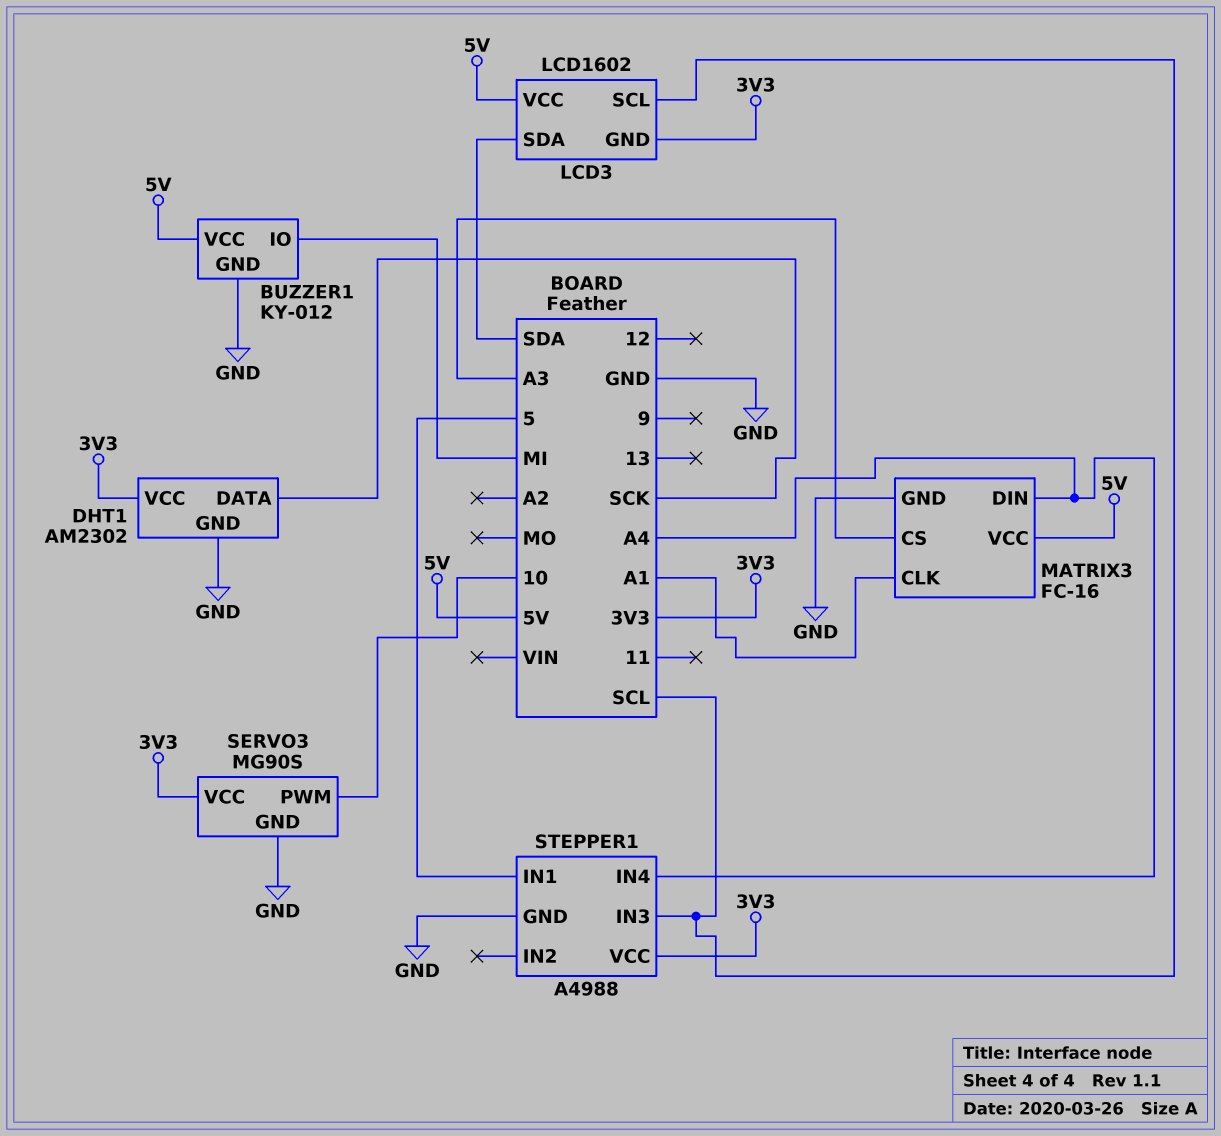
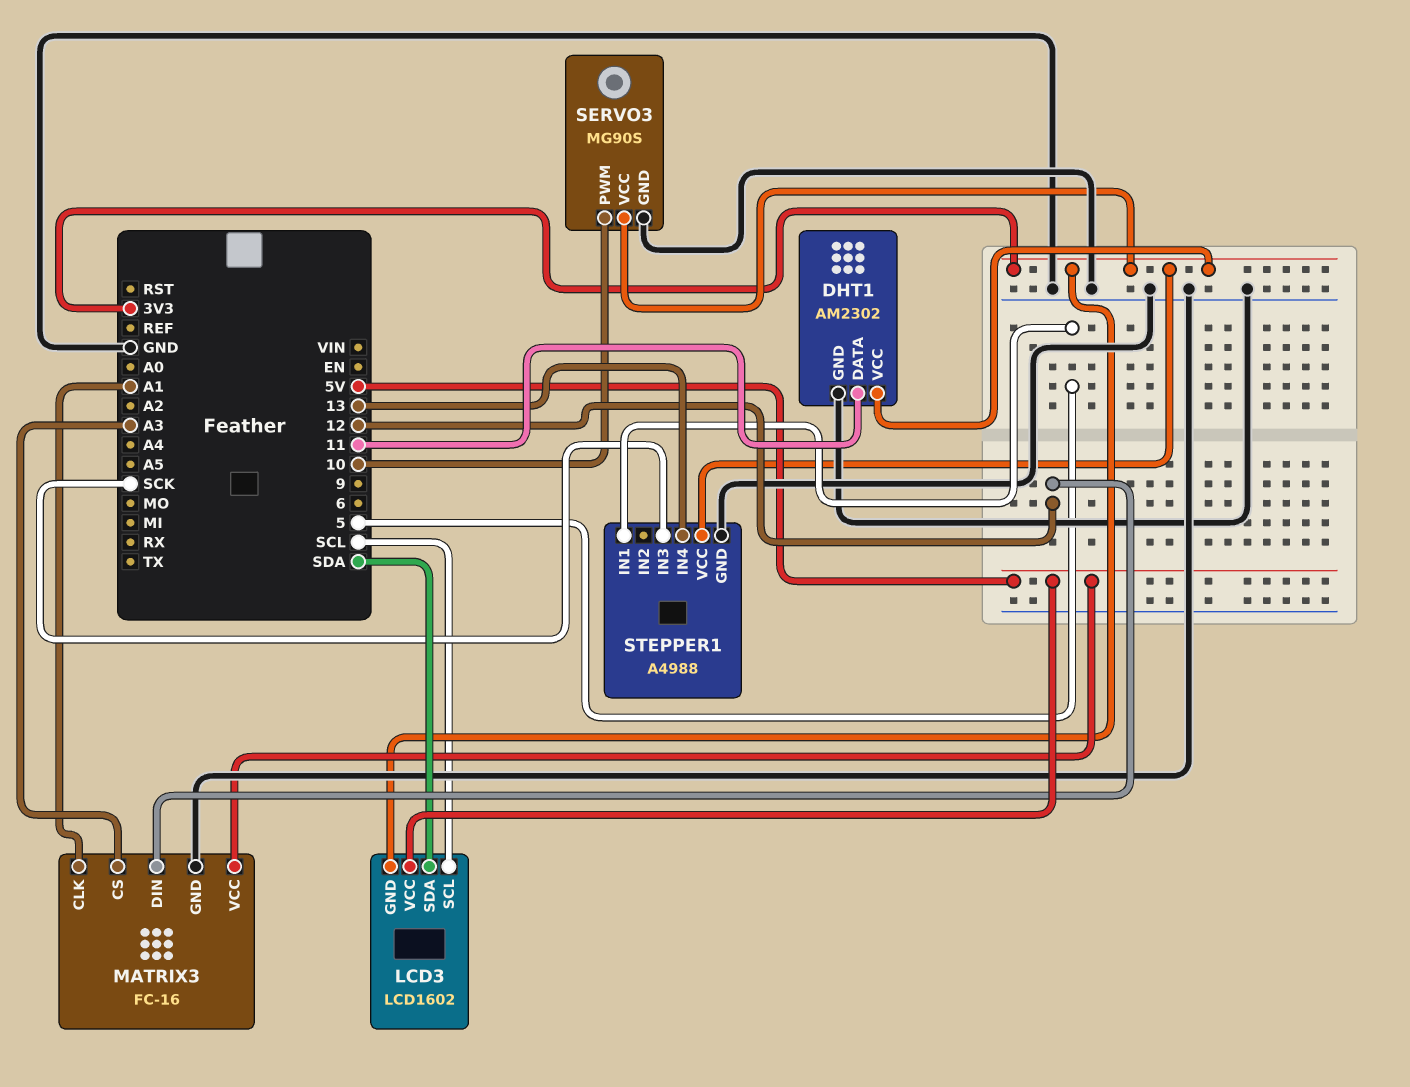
BUZZER1: KY-012 -> none
BUZZER1 pin GND: GND -> none
BUZZER1 pin IO: MI -> none
BUZZER1 pin VCC: 5V -> none
DHT1 pin DATA: SCK -> 11
MATRIX3 pin DIN: A4 -> 12
STEPPER1 pin IN3: SCL -> SCK
STEPPER1 pin IN4: A4 -> 13

